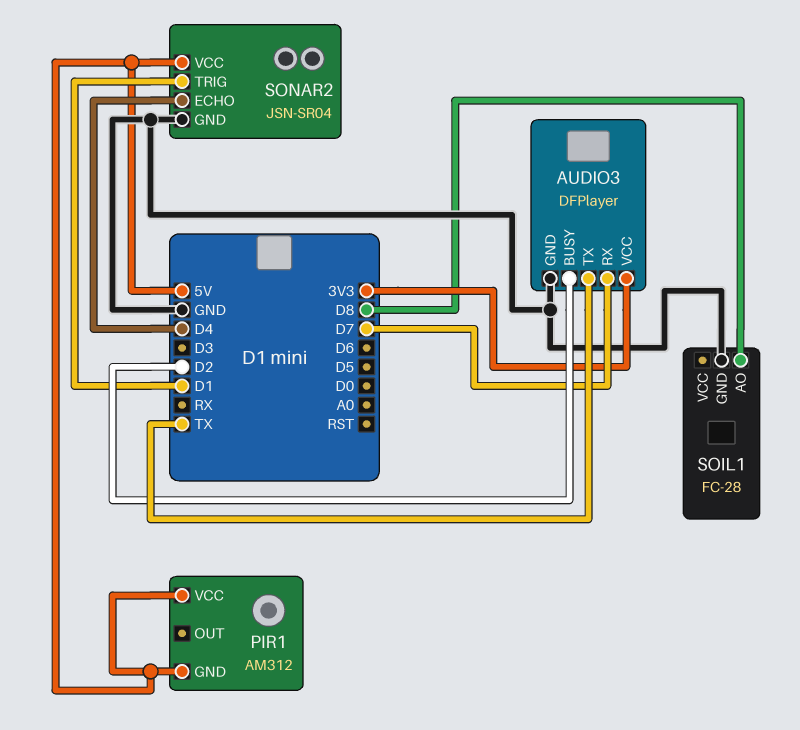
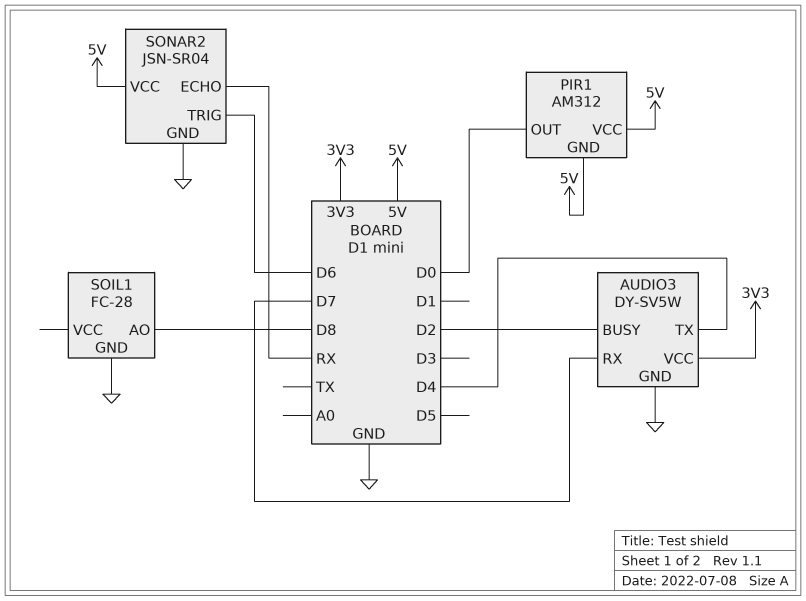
AUDIO3: DFPlayer -> DY-SV5W
AUDIO3 pin TX: TX -> D4
PIR1 pin OUT: none -> D0
SONAR2 pin ECHO: D4 -> RX
SONAR2 pin TRIG: D1 -> D6

